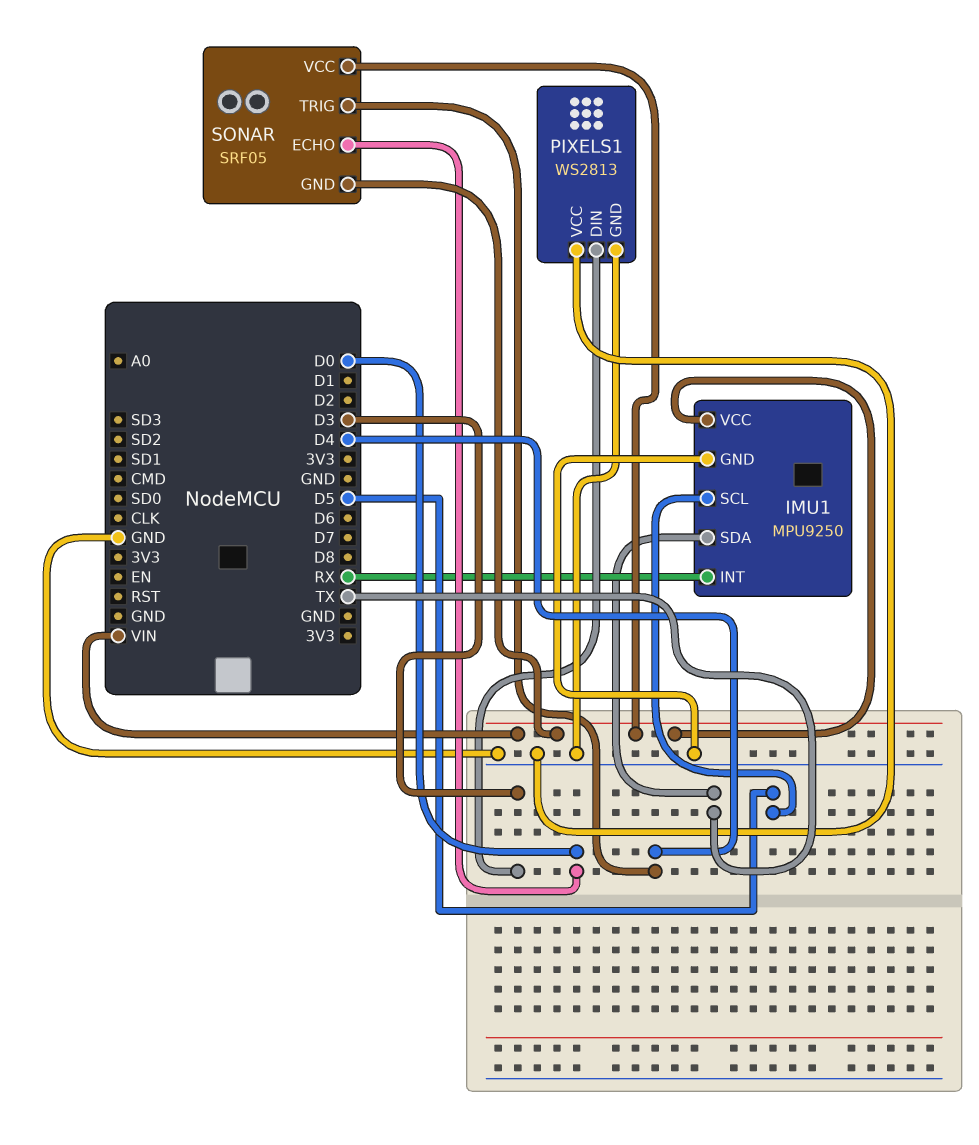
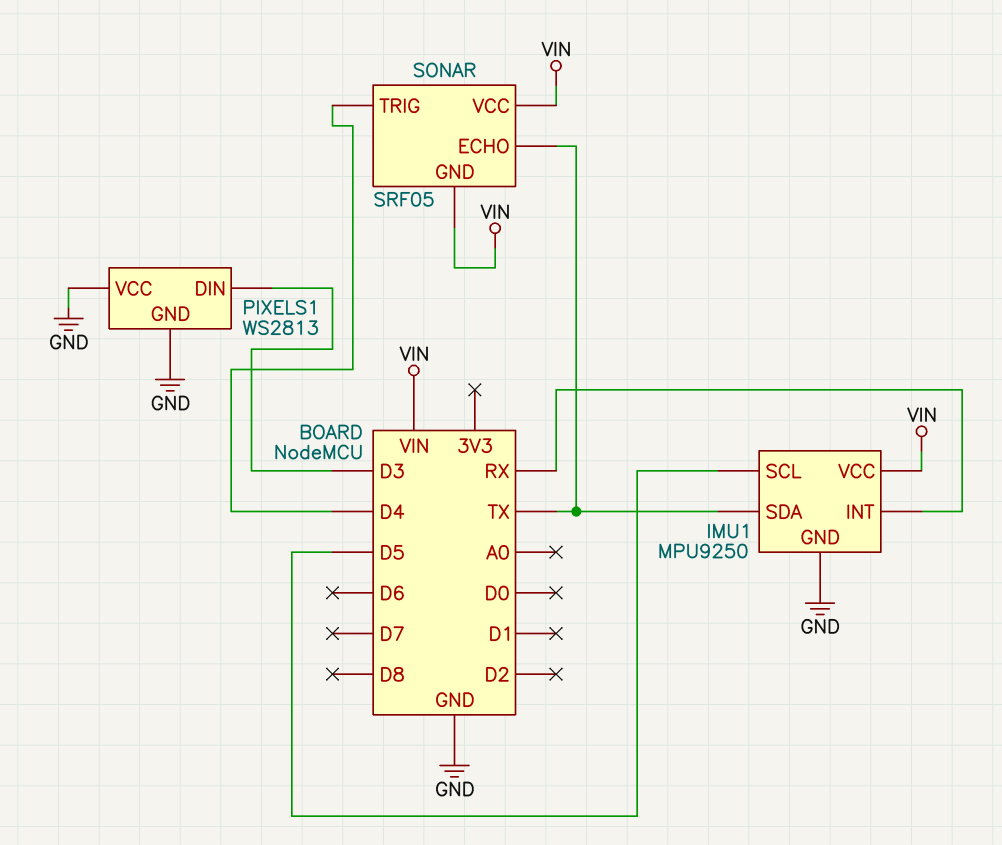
SONAR pin ECHO: D0 -> TX

